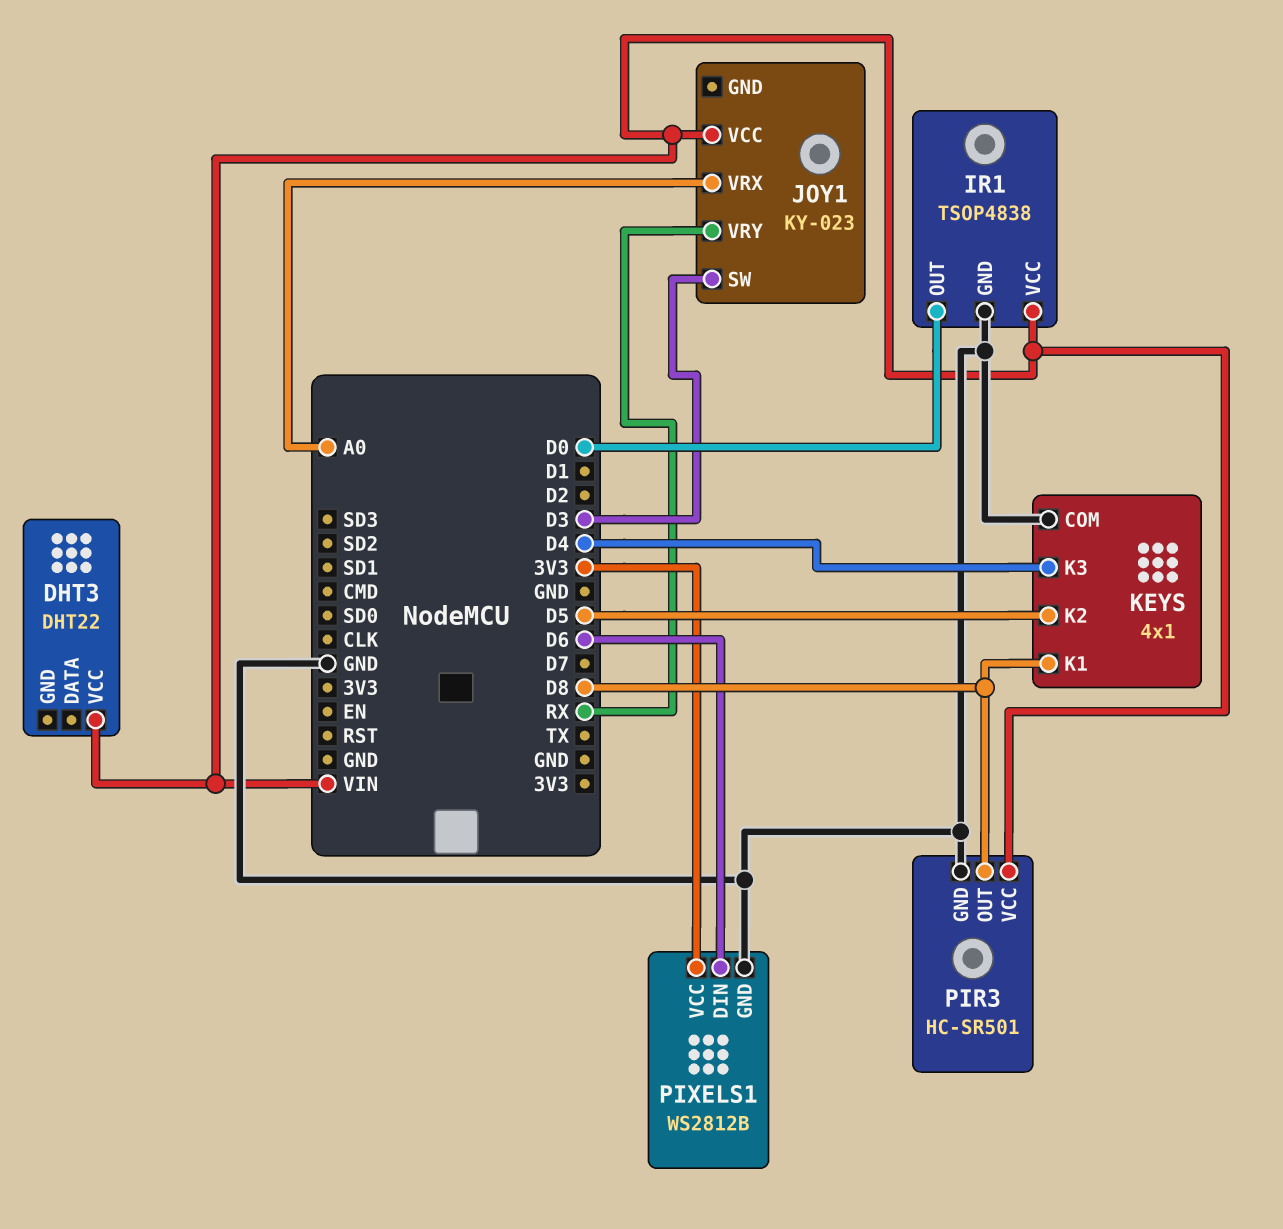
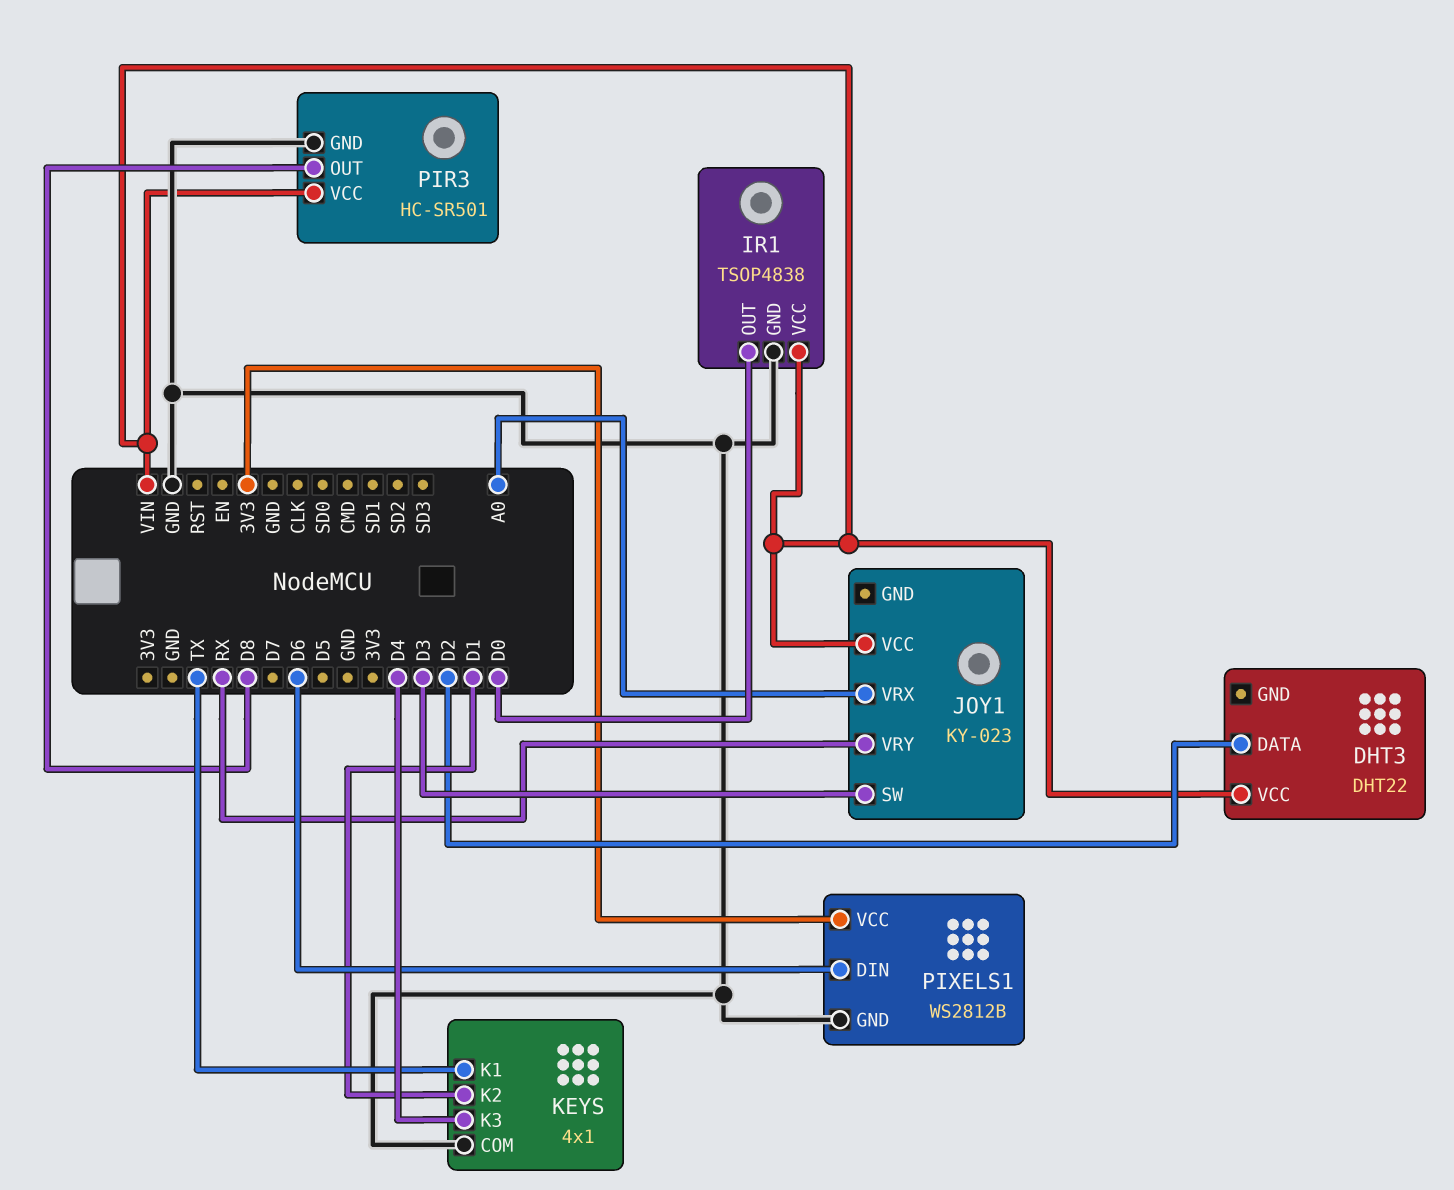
DHT3 pin DATA: none -> D2
KEYS pin K1: D8 -> TX
KEYS pin K2: D5 -> D1

